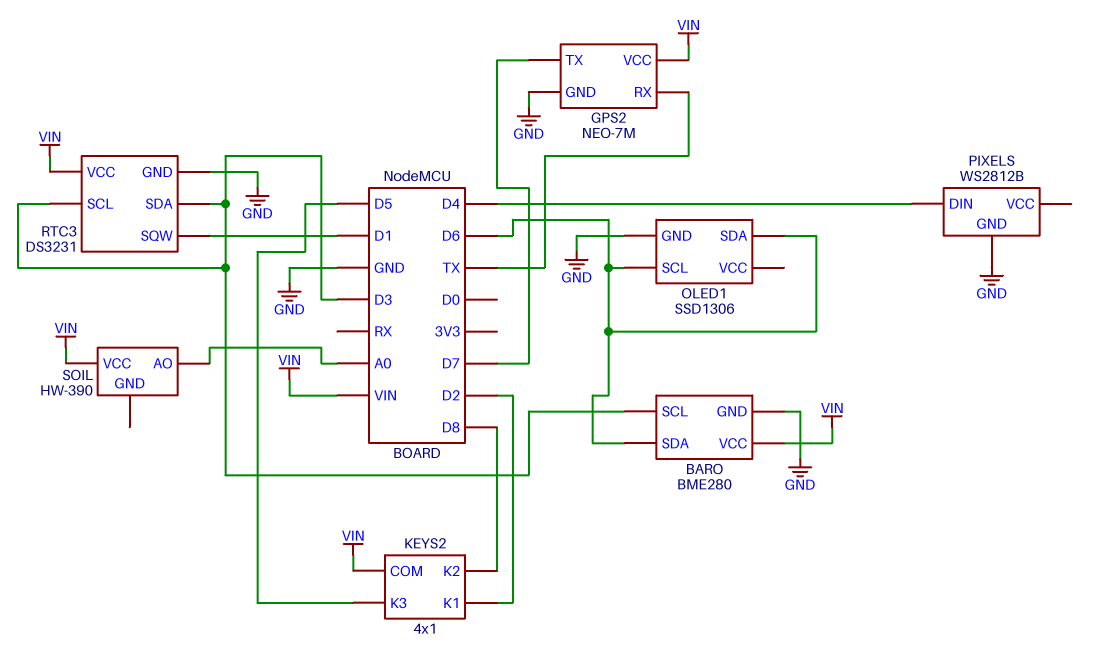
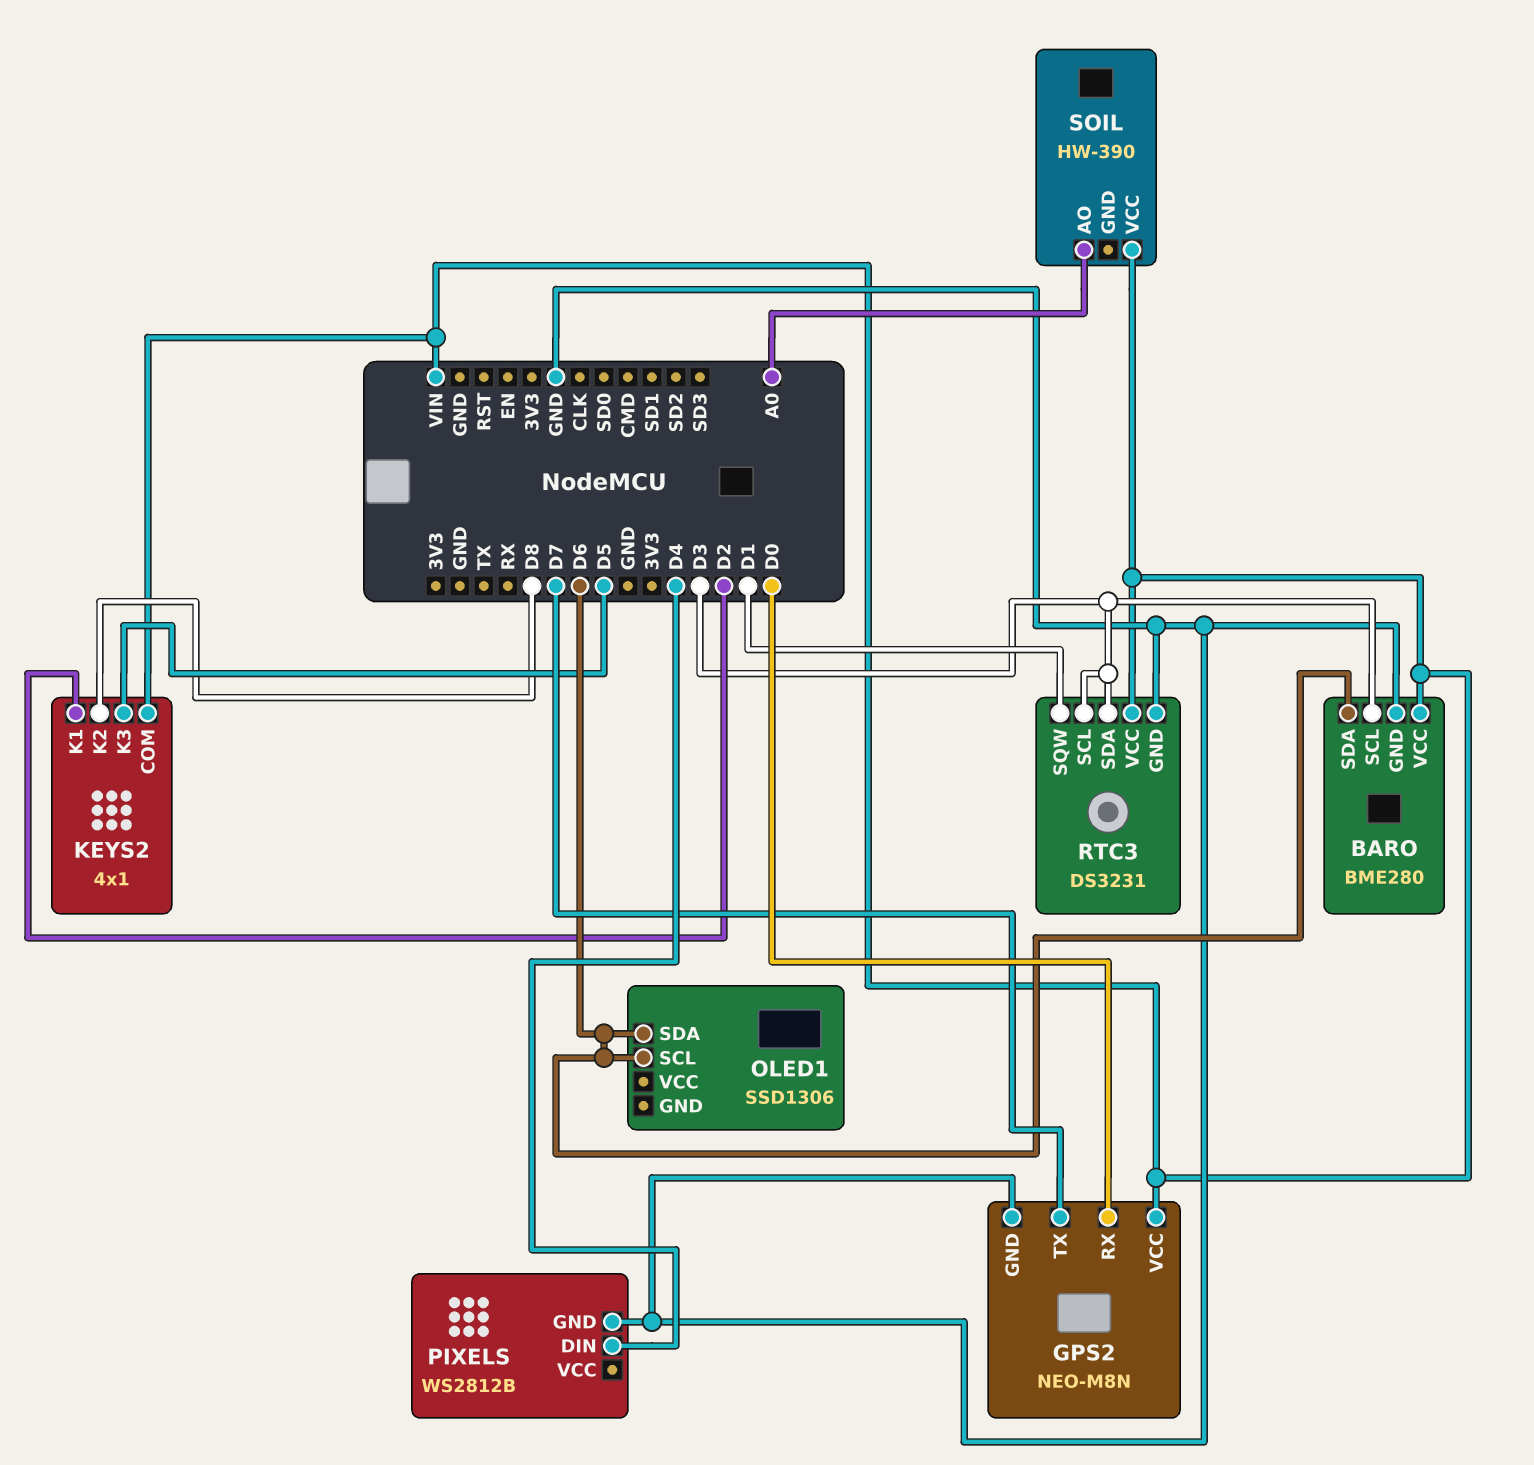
GPS2: NEO-7M -> NEO-M8N
GPS2 pin RX: TX -> D0
OLED1 pin GND: GND -> none

